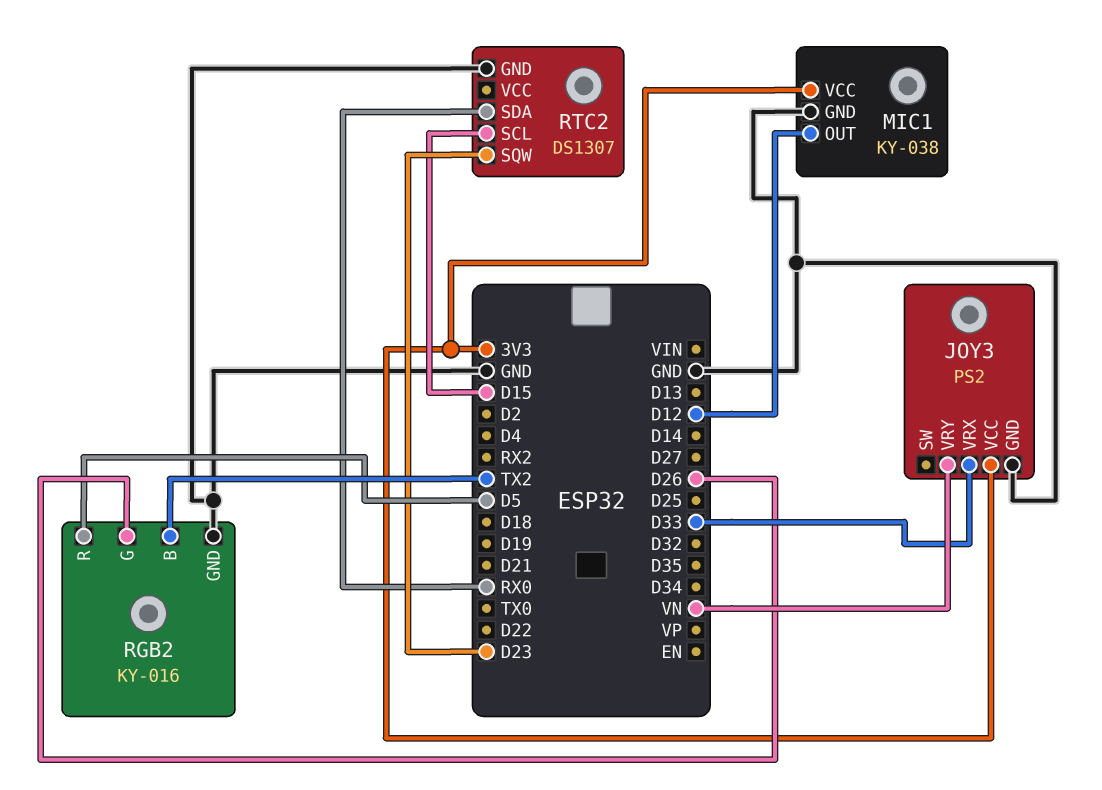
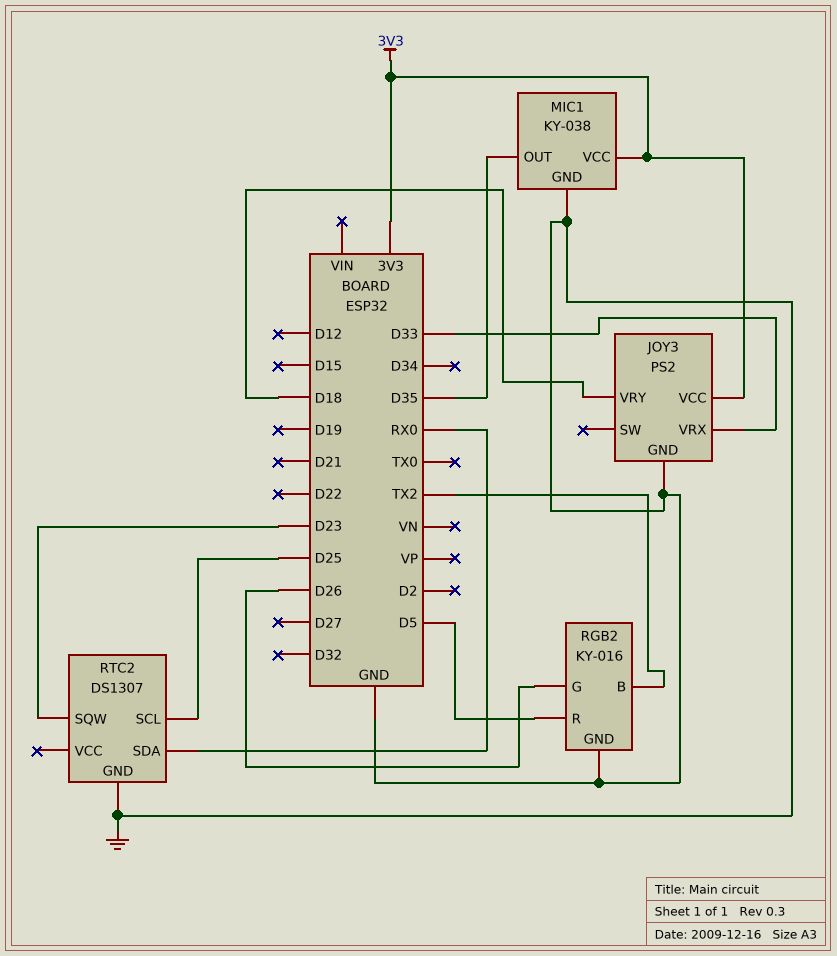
JOY3 pin VRY: VN -> D18
MIC1 pin OUT: D12 -> D35
RTC2 pin SCL: D15 -> D25

